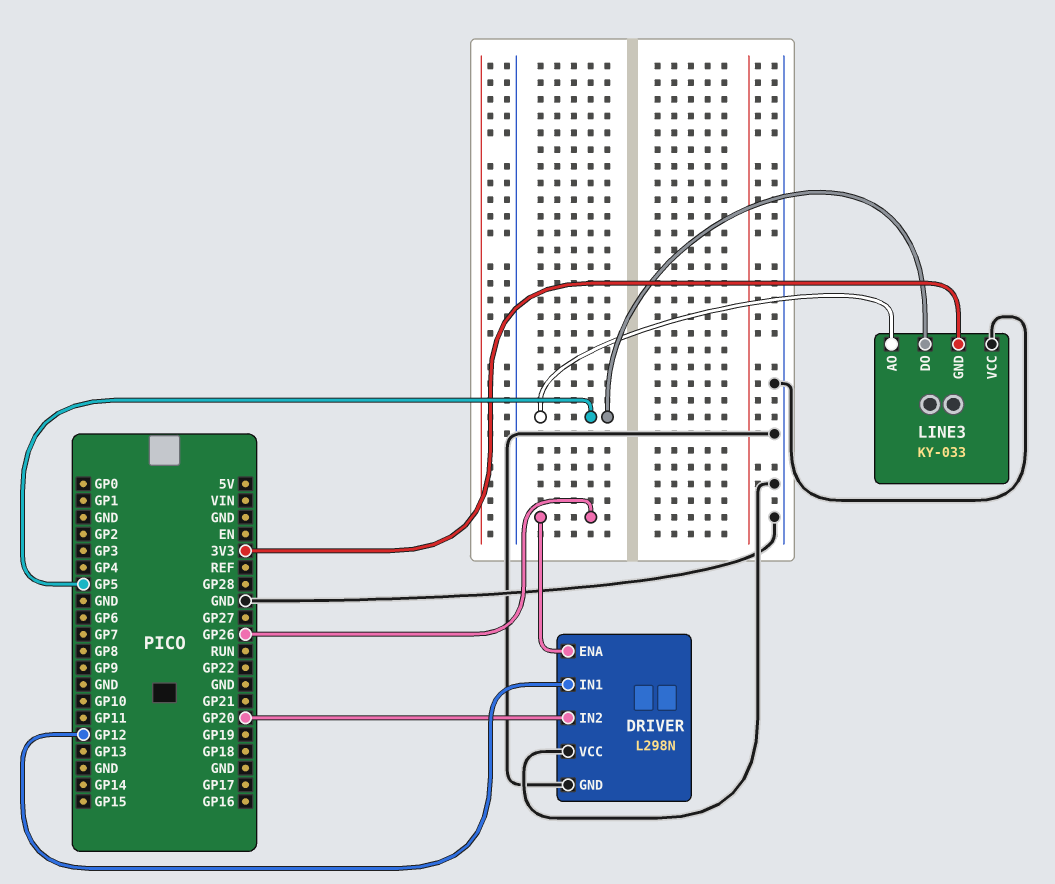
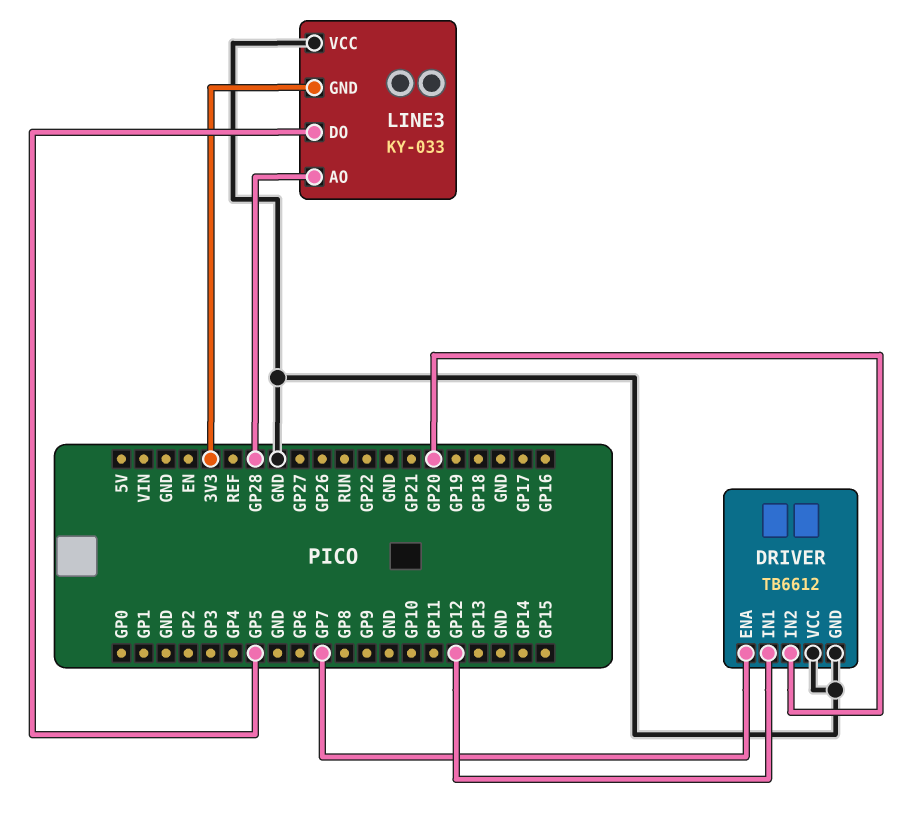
DRIVER: L298N -> TB6612
DRIVER pin ENA: GP26 -> GP7
LINE3 pin AO: GP5 -> GP28

